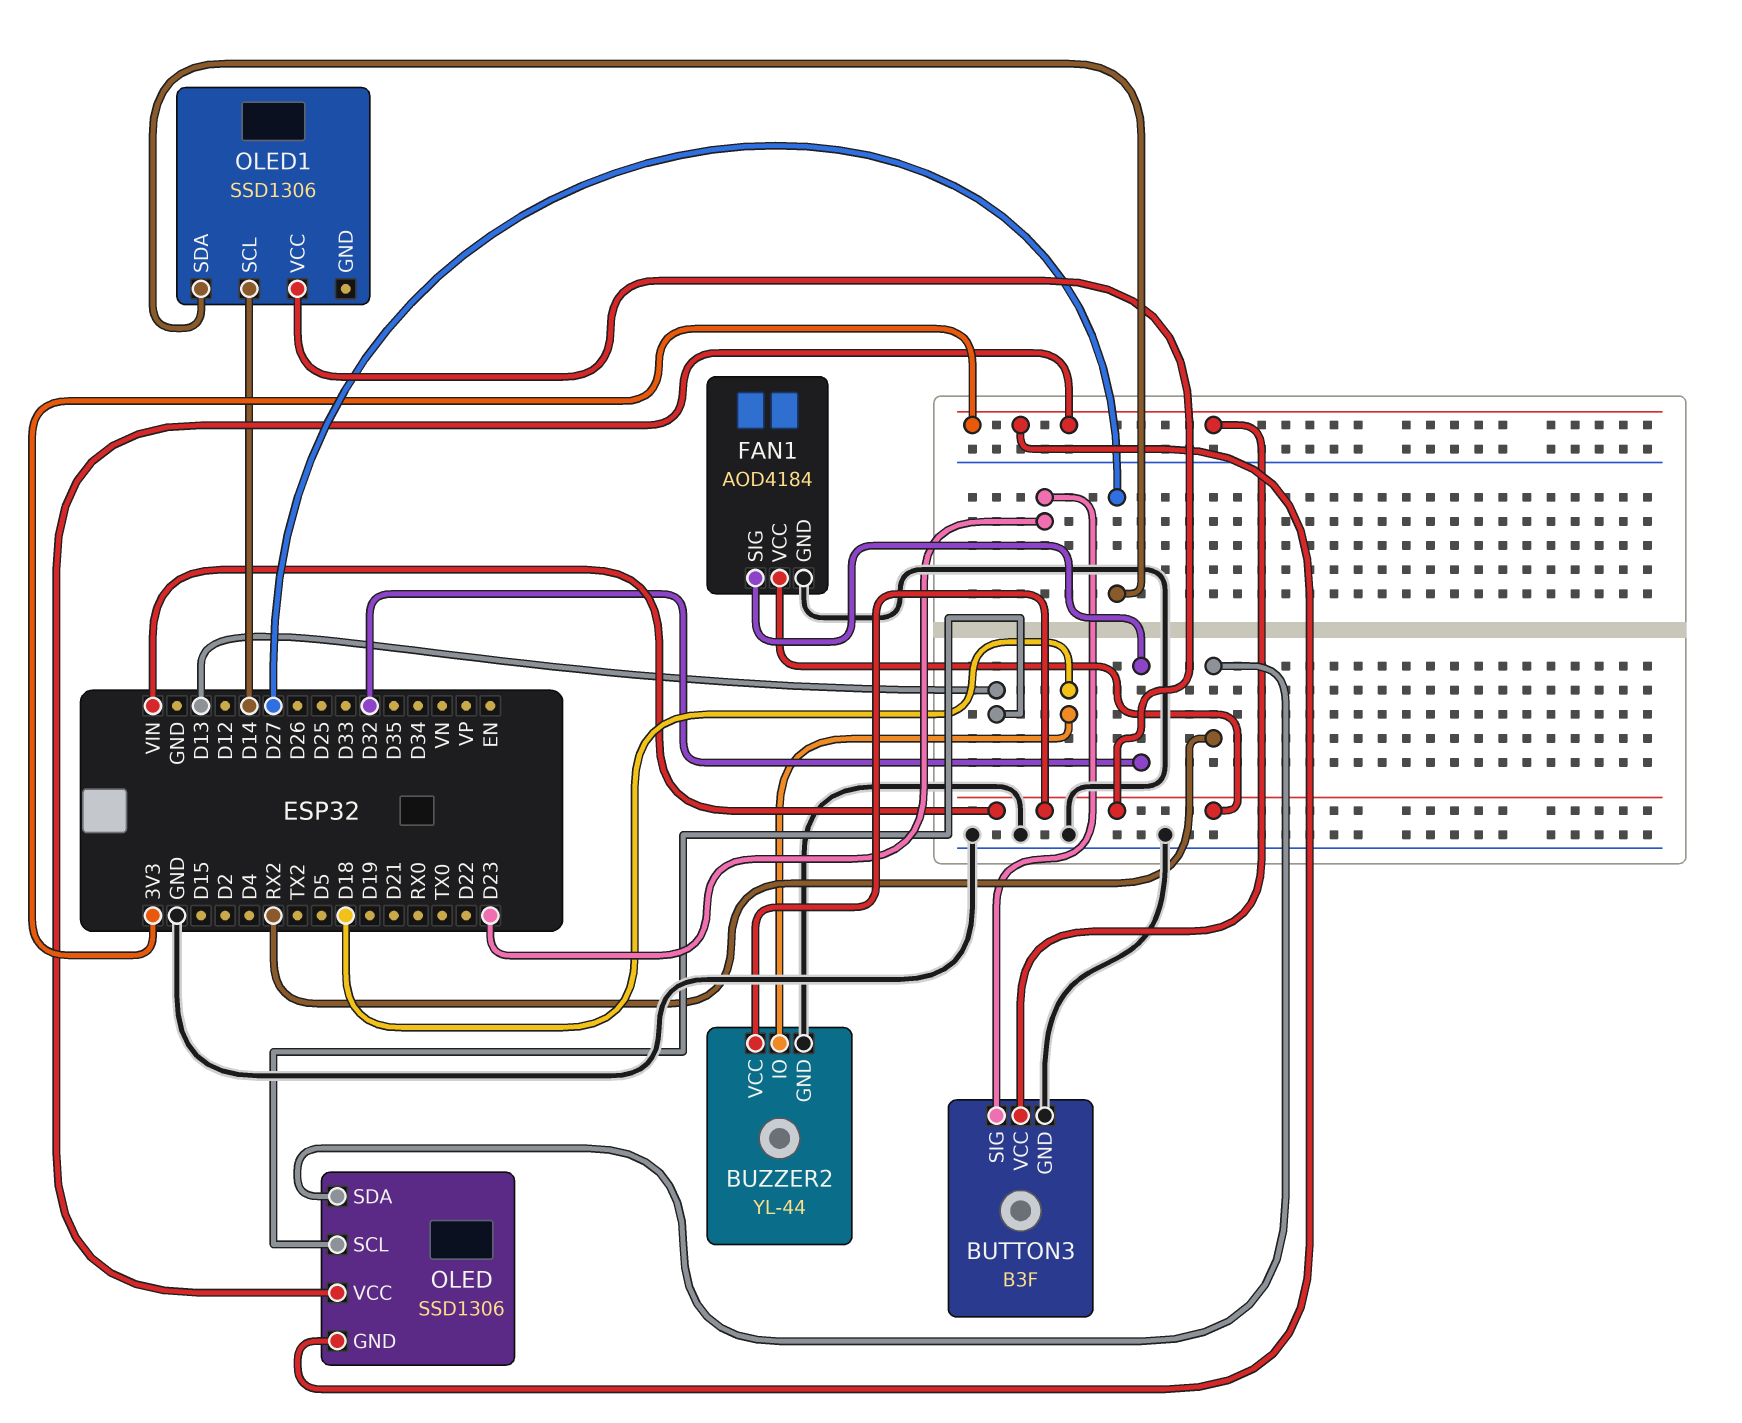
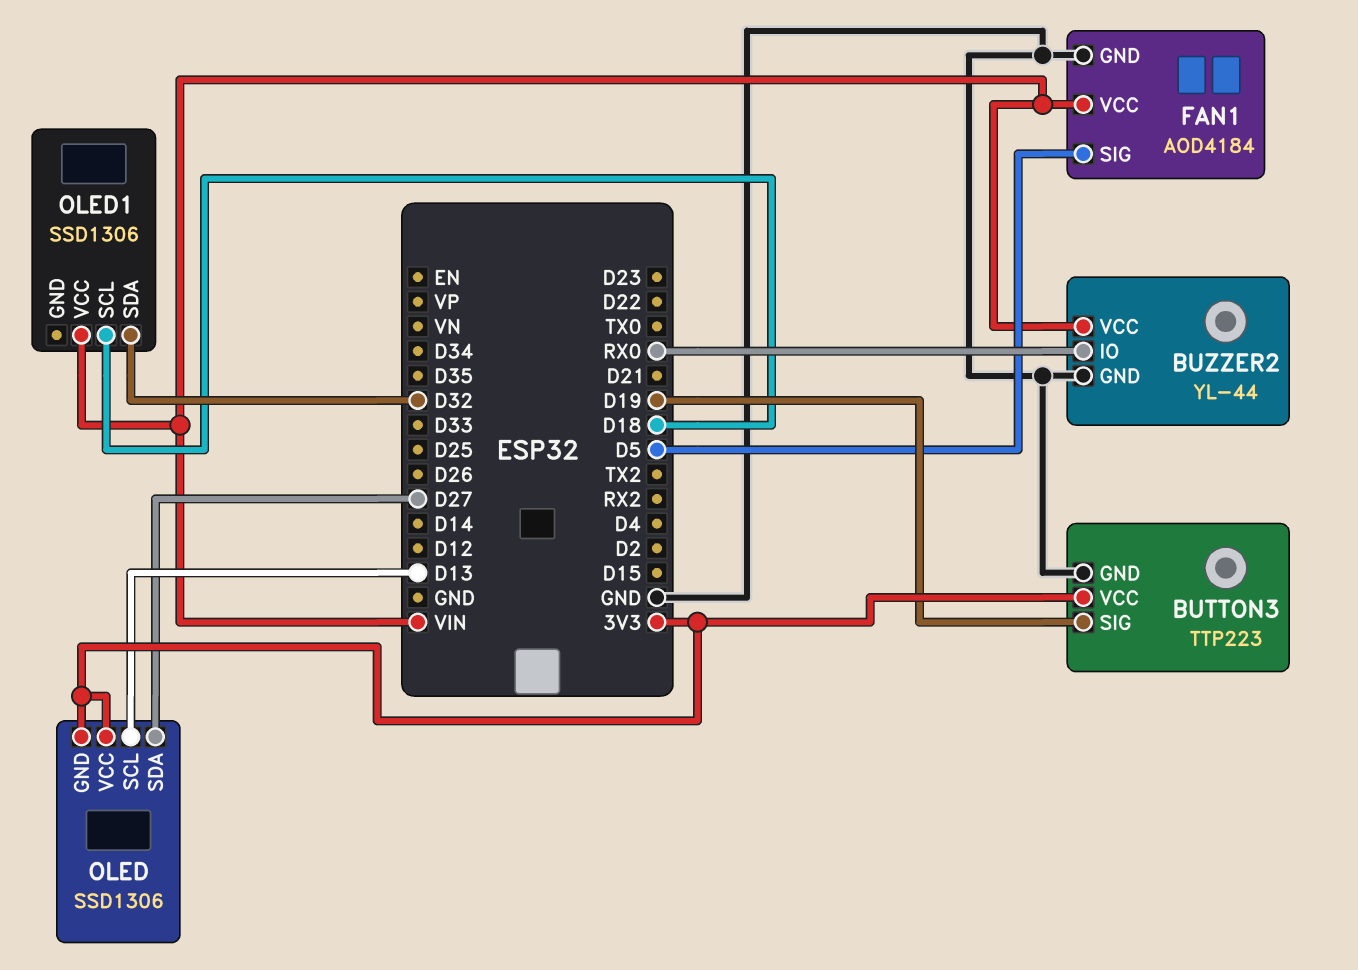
BUTTON3: B3F -> TTP223
BUTTON3 pin SIG: D23 -> D19
BUZZER2 pin IO: D18 -> RX0
FAN1 pin SIG: D32 -> D5
OLED pin SDA: RX2 -> D27
OLED1 pin SCL: D14 -> D18
OLED1 pin SDA: D27 -> D32

